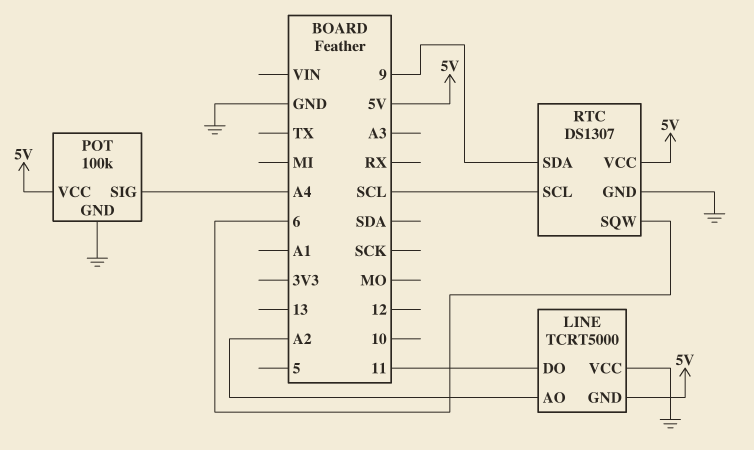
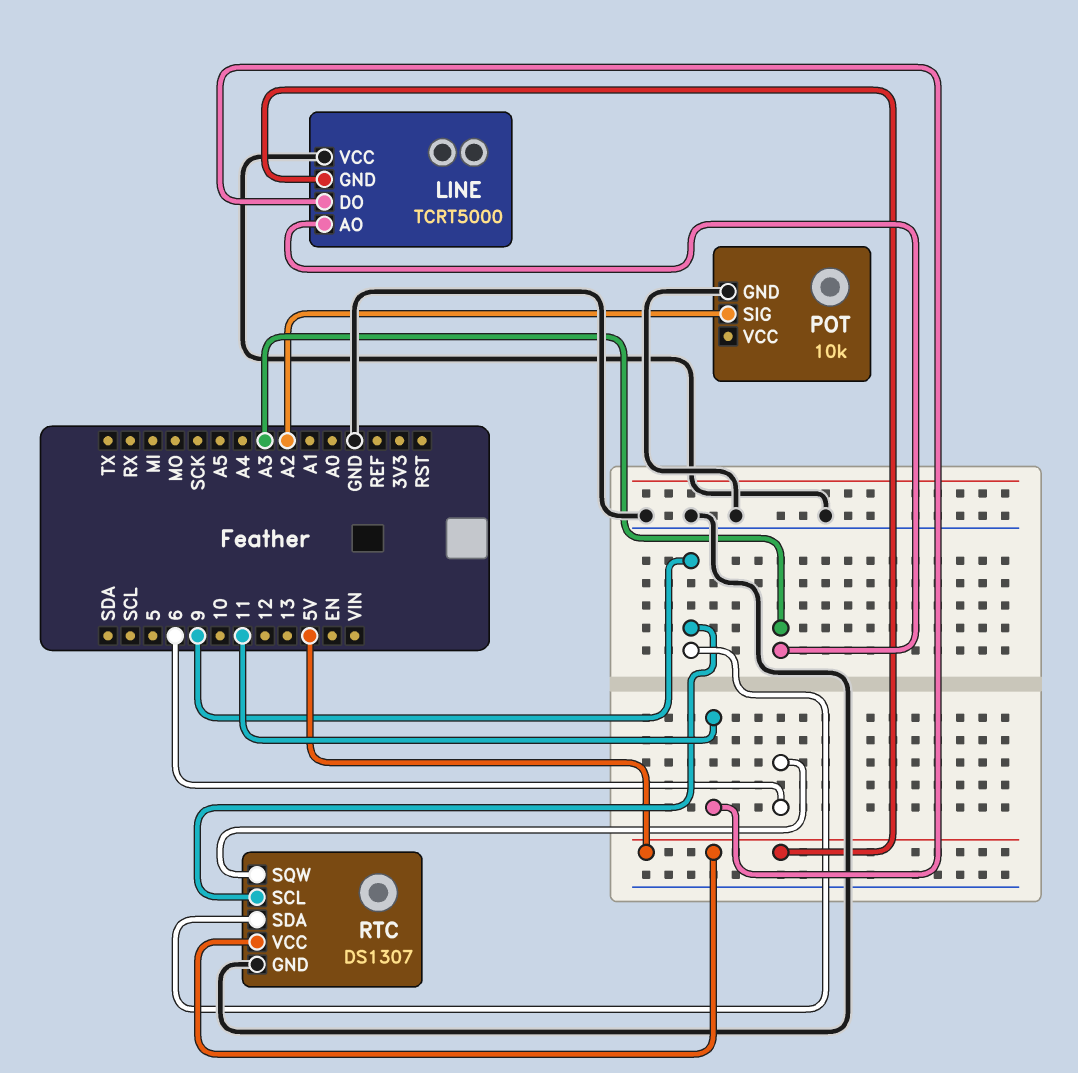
LINE pin AO: A2 -> A3
POT: 100k -> 10k
POT pin SIG: A4 -> A2
POT pin VCC: 5V -> none
RTC pin SCL: SCL -> 9

